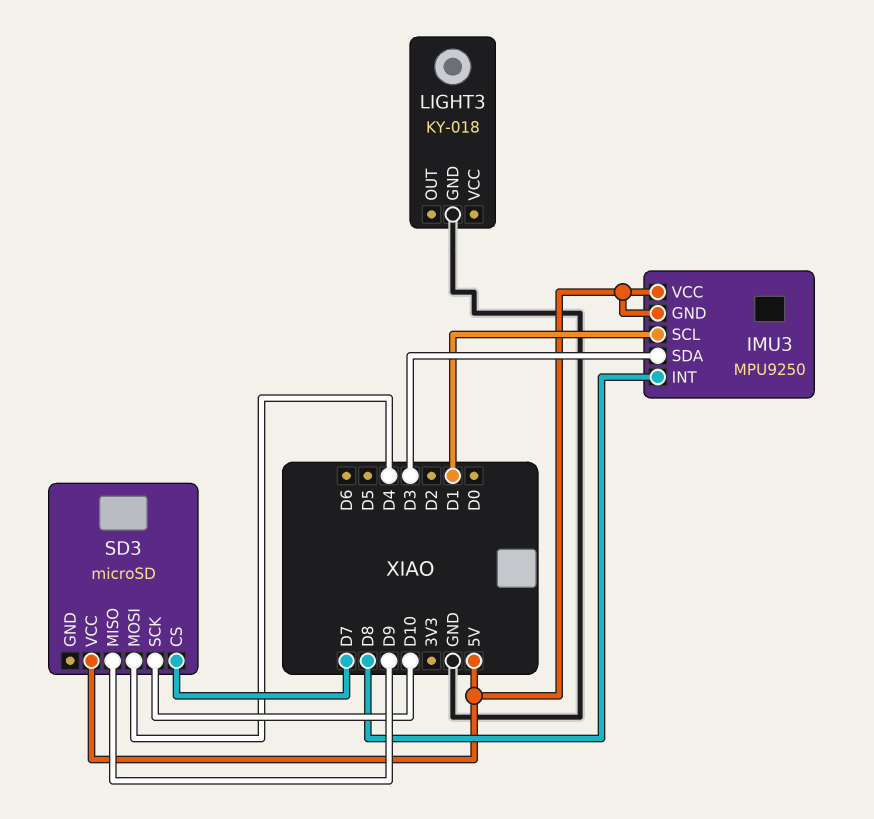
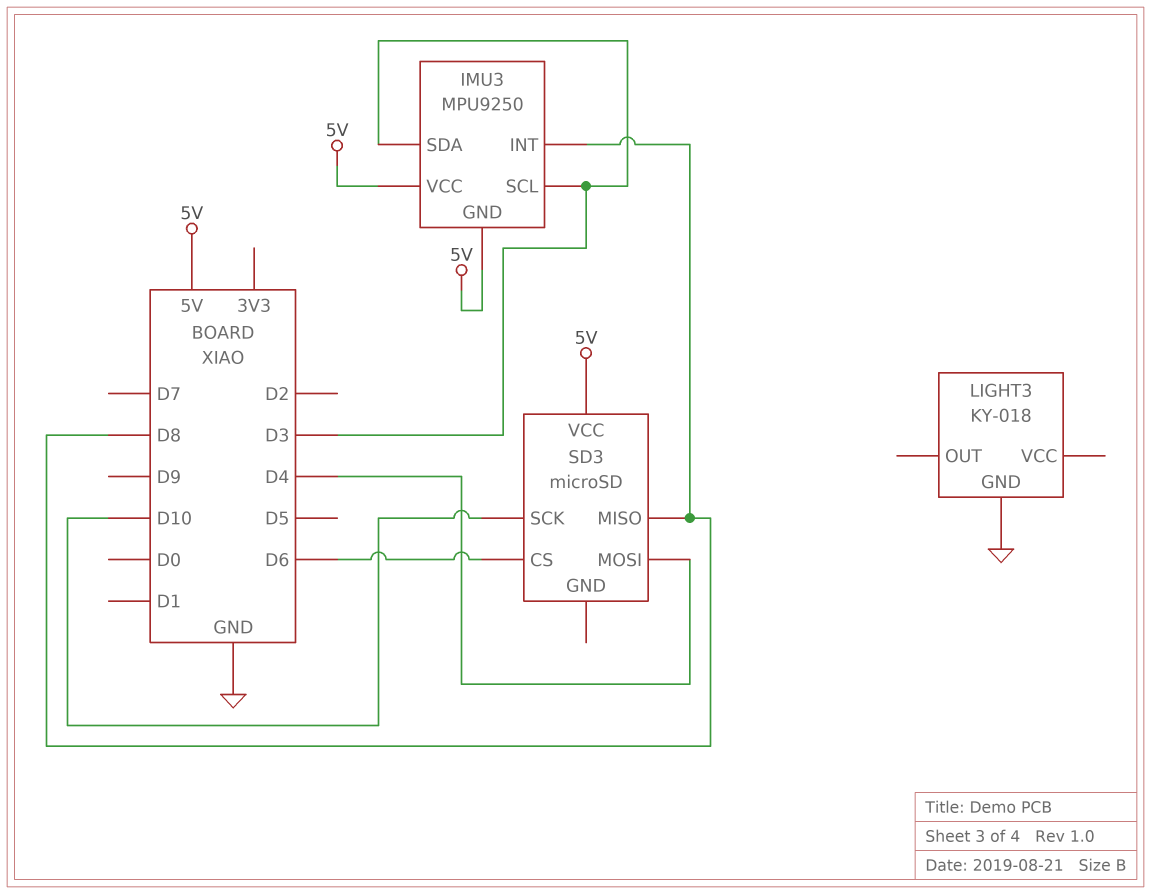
IMU3 pin SCL: D1 -> D3
SD3 pin CS: D7 -> D6
SD3 pin MISO: D9 -> D8

